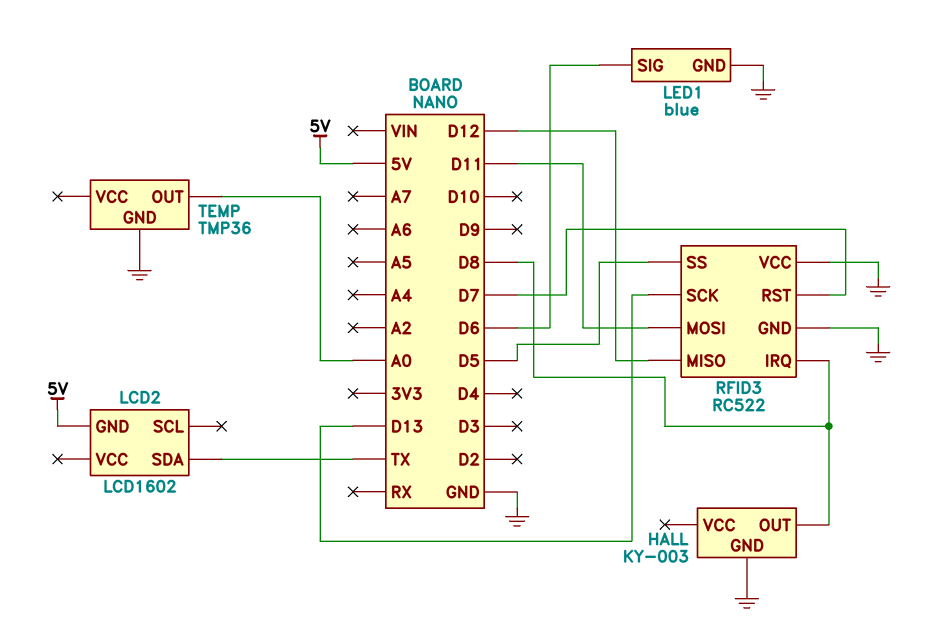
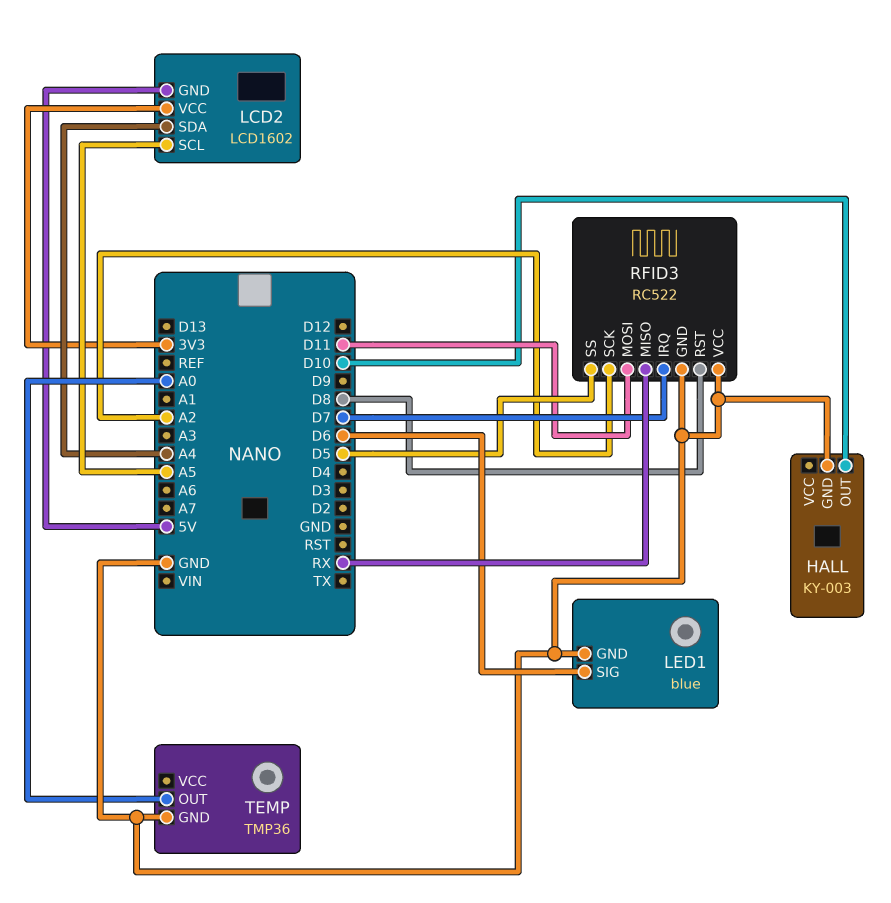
HALL pin OUT: D8 -> D10
LCD2 pin SCL: none -> A5
LCD2 pin SDA: TX -> A4
LCD2 pin VCC: none -> 3V3
RFID3 pin IRQ: D8 -> D7
RFID3 pin MISO: D12 -> RX
RFID3 pin RST: D7 -> D8
RFID3 pin SCK: D13 -> A2

